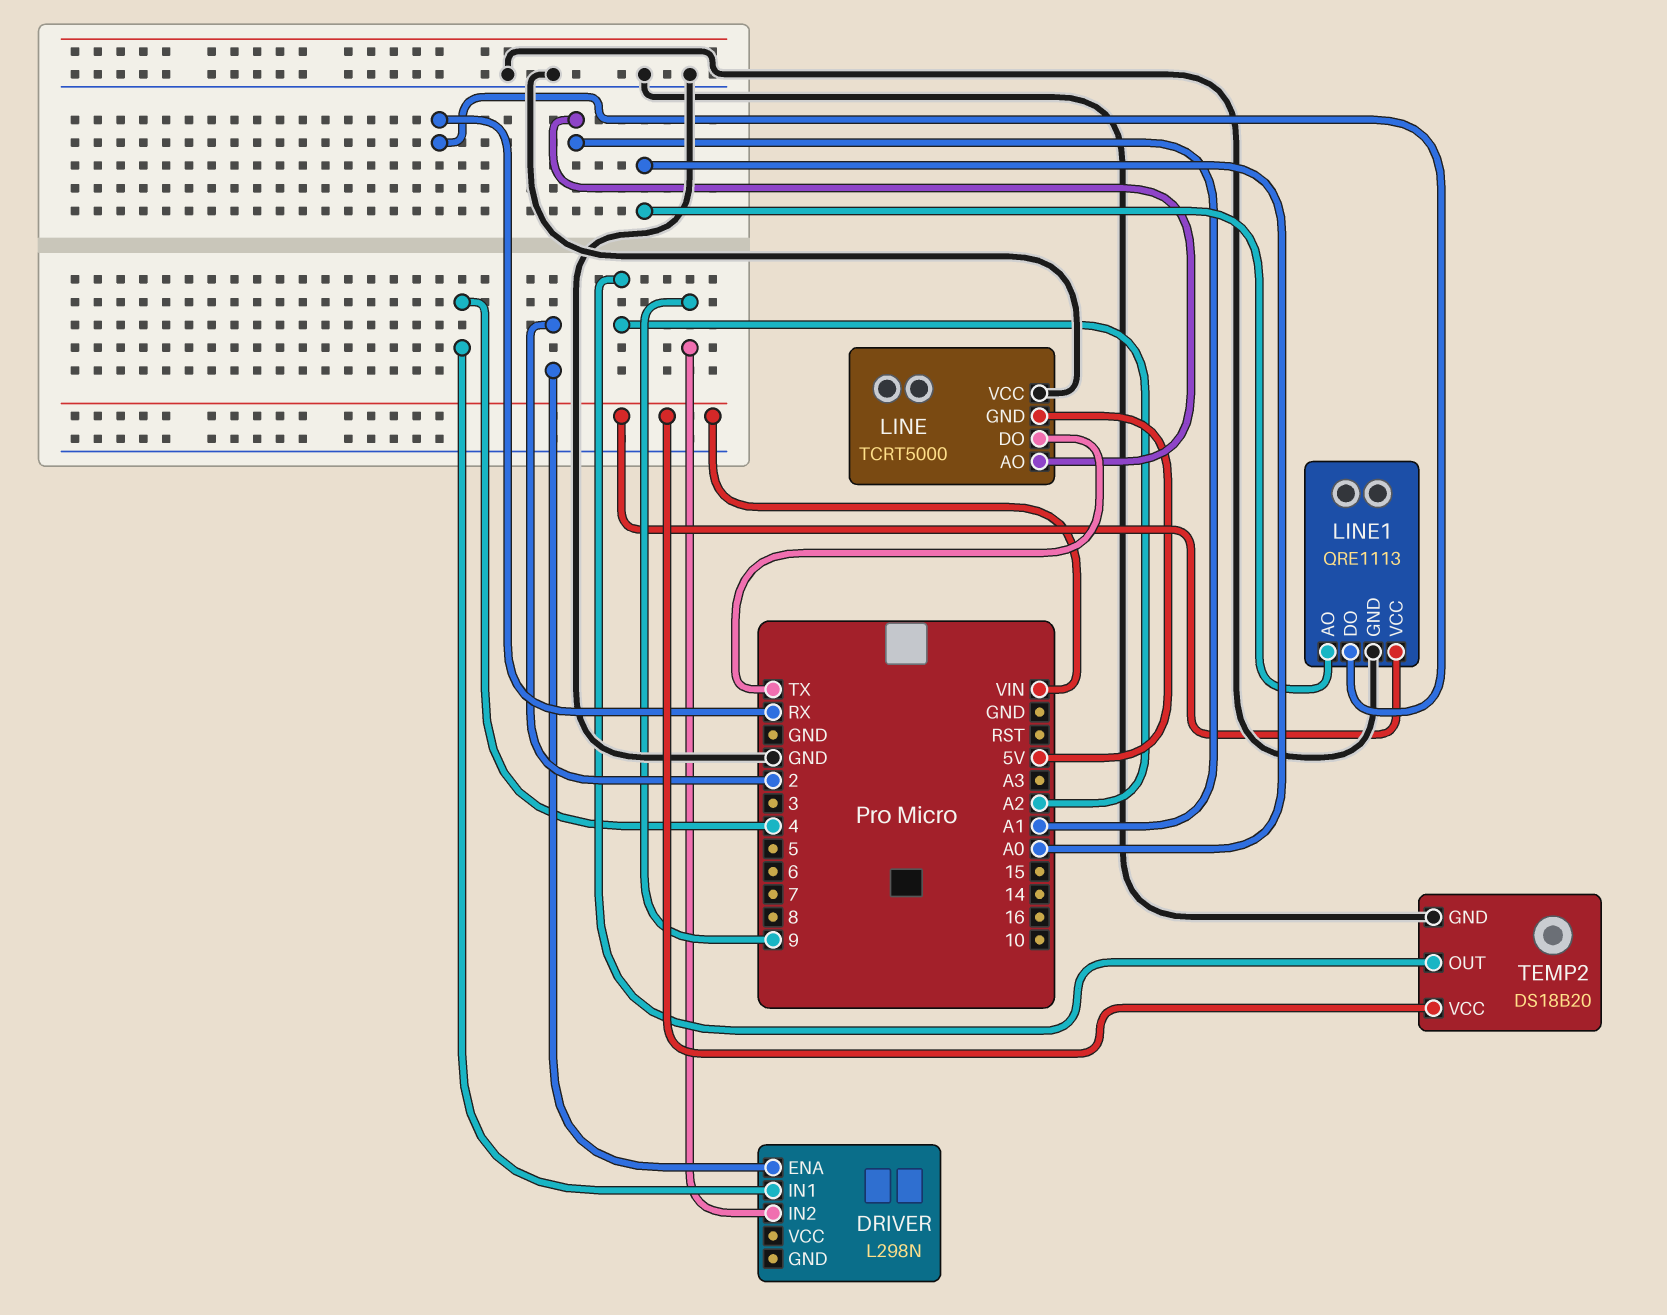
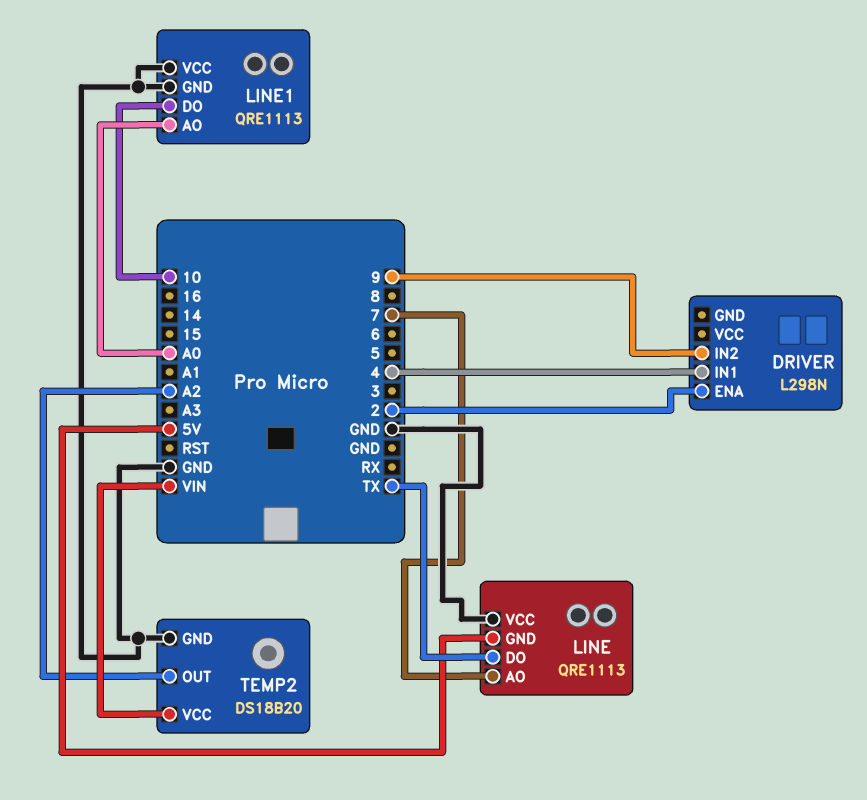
LINE: TCRT5000 -> QRE1113
LINE pin AO: A1 -> 7
LINE1 pin DO: RX -> 10
LINE1 pin VCC: VIN -> GND

